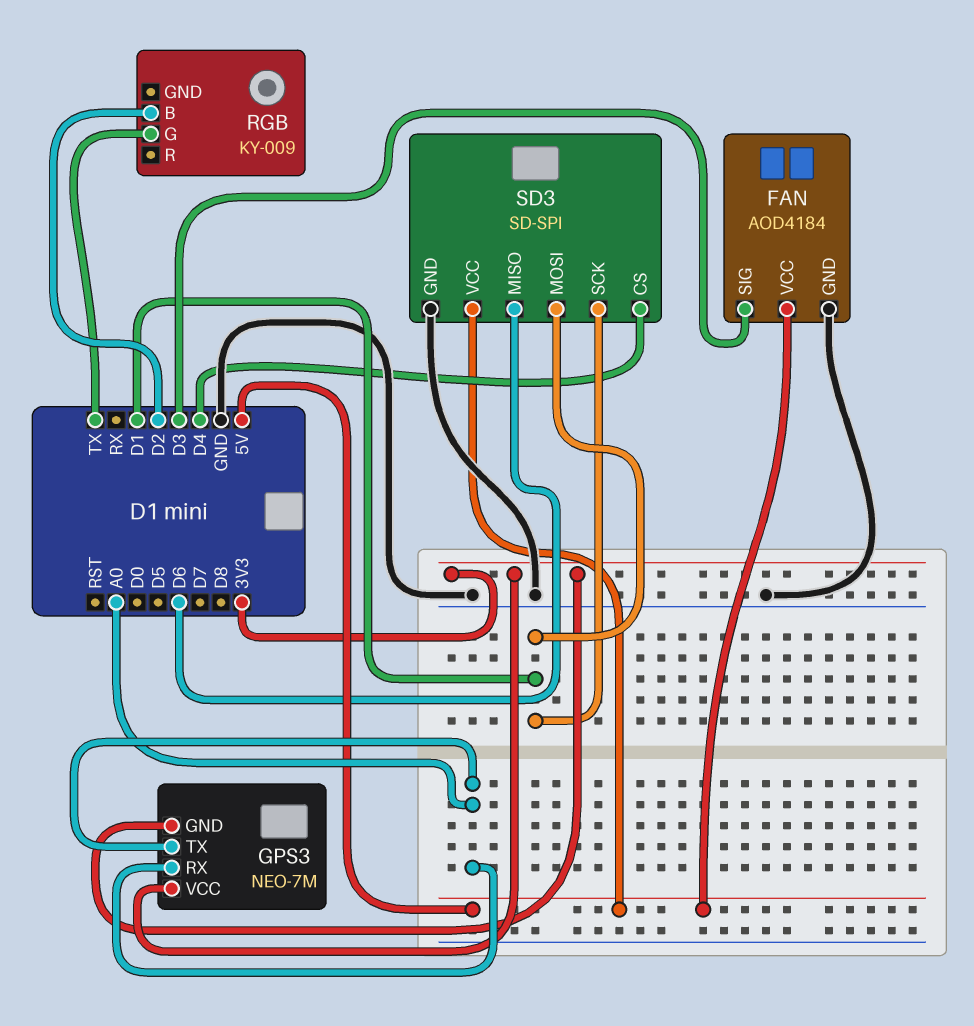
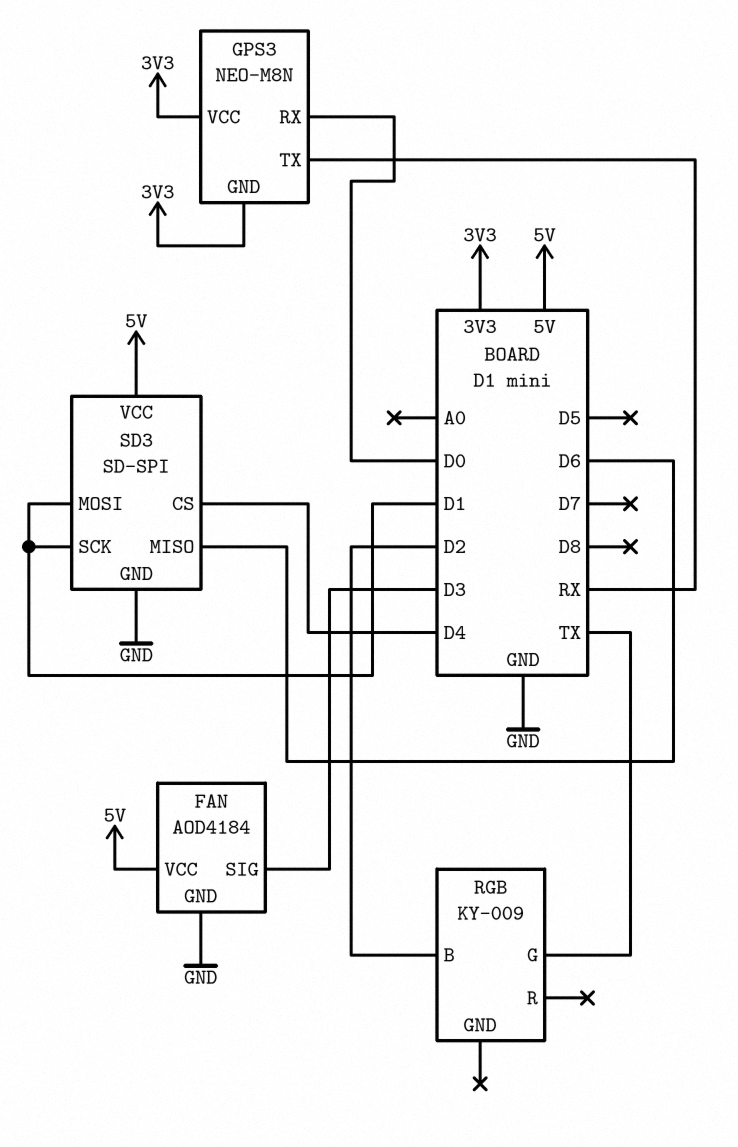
GPS3: NEO-7M -> NEO-M8N
GPS3 pin RX: A0 -> D0
GPS3 pin TX: A0 -> RX

